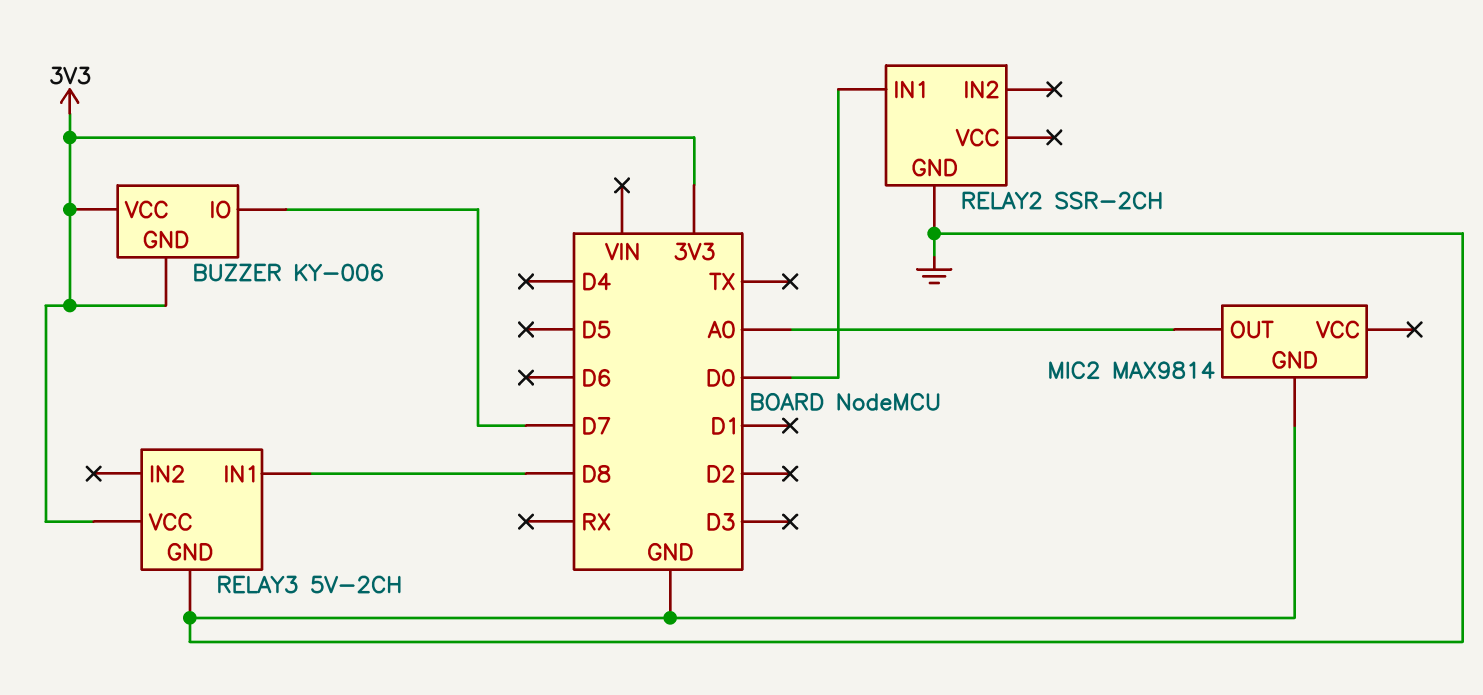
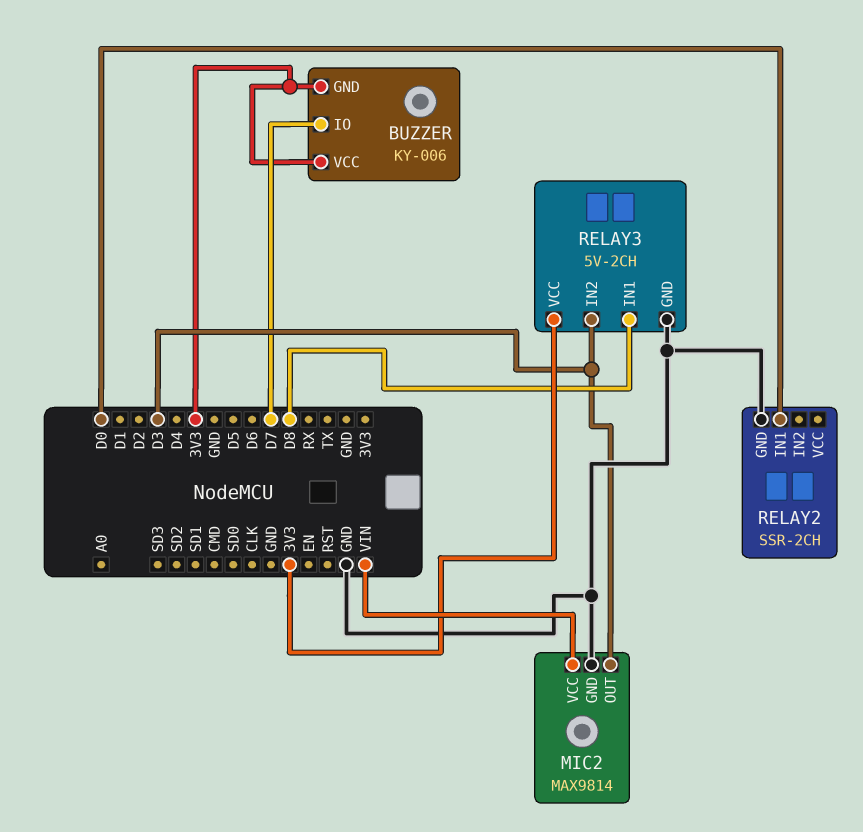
MIC2 pin OUT: A0 -> D3
MIC2 pin VCC: none -> VIN
RELAY3 pin IN2: none -> D3

